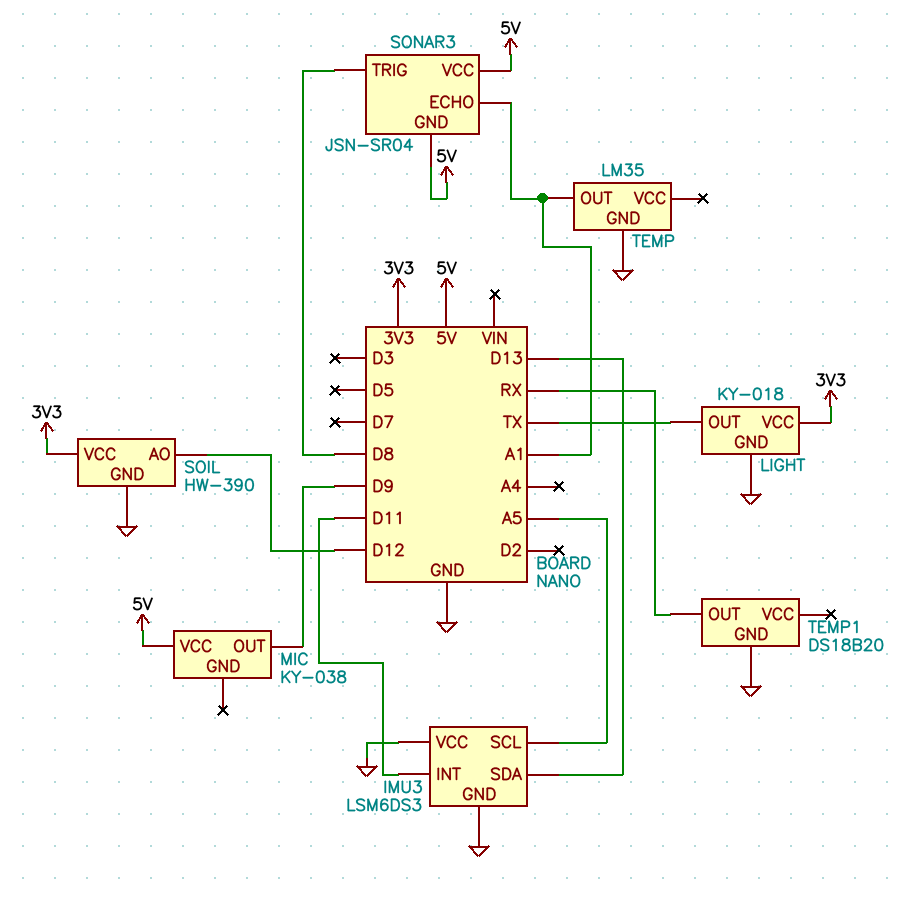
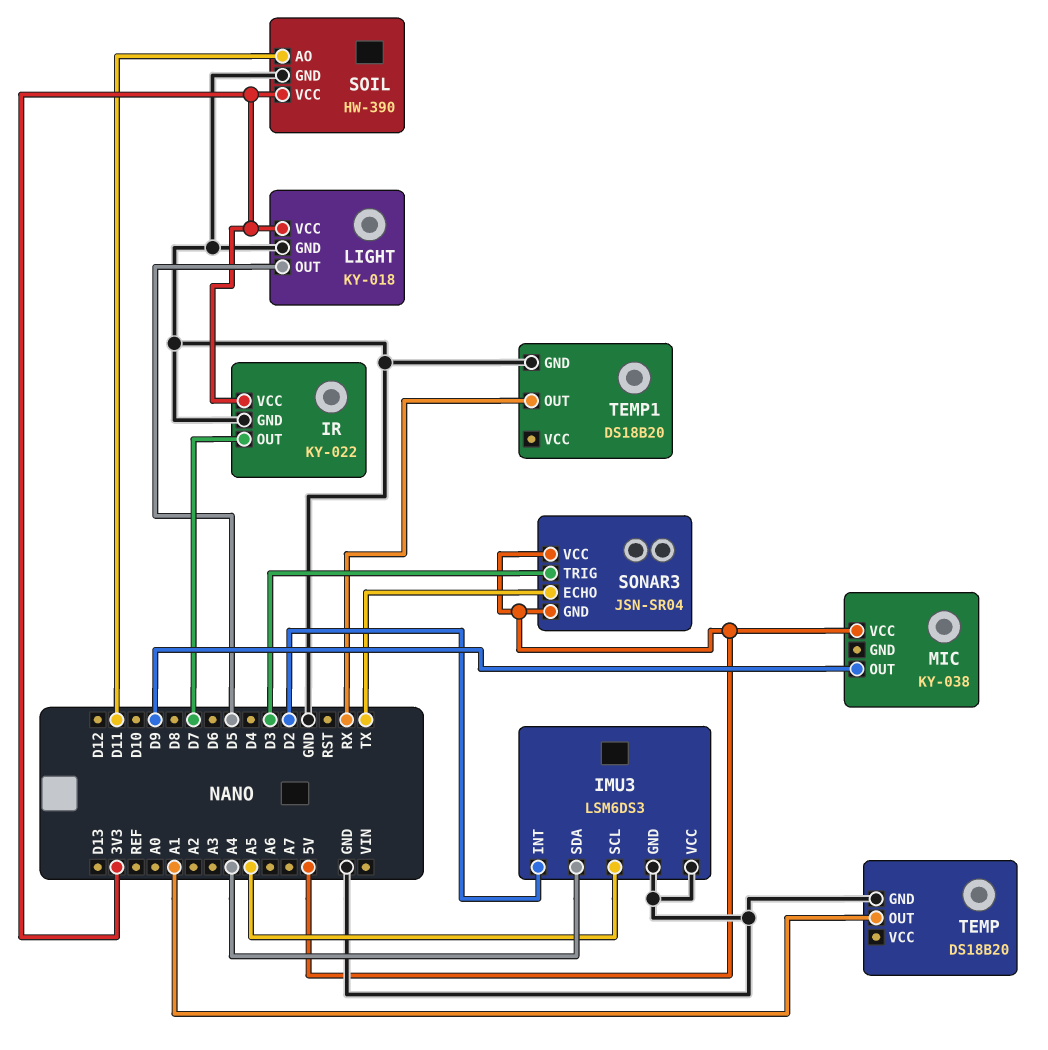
IMU3 pin INT: D11 -> D2
IMU3 pin SDA: D13 -> A4
IR: none -> KY-022
IR pin GND: none -> GND
IR pin OUT: none -> D7
IR pin VCC: none -> 3V3
LIGHT pin OUT: TX -> D5
SOIL pin AO: D12 -> D11
SONAR3 pin ECHO: A1 -> TX
SONAR3 pin TRIG: D8 -> D3
TEMP: LM35 -> DS18B20

